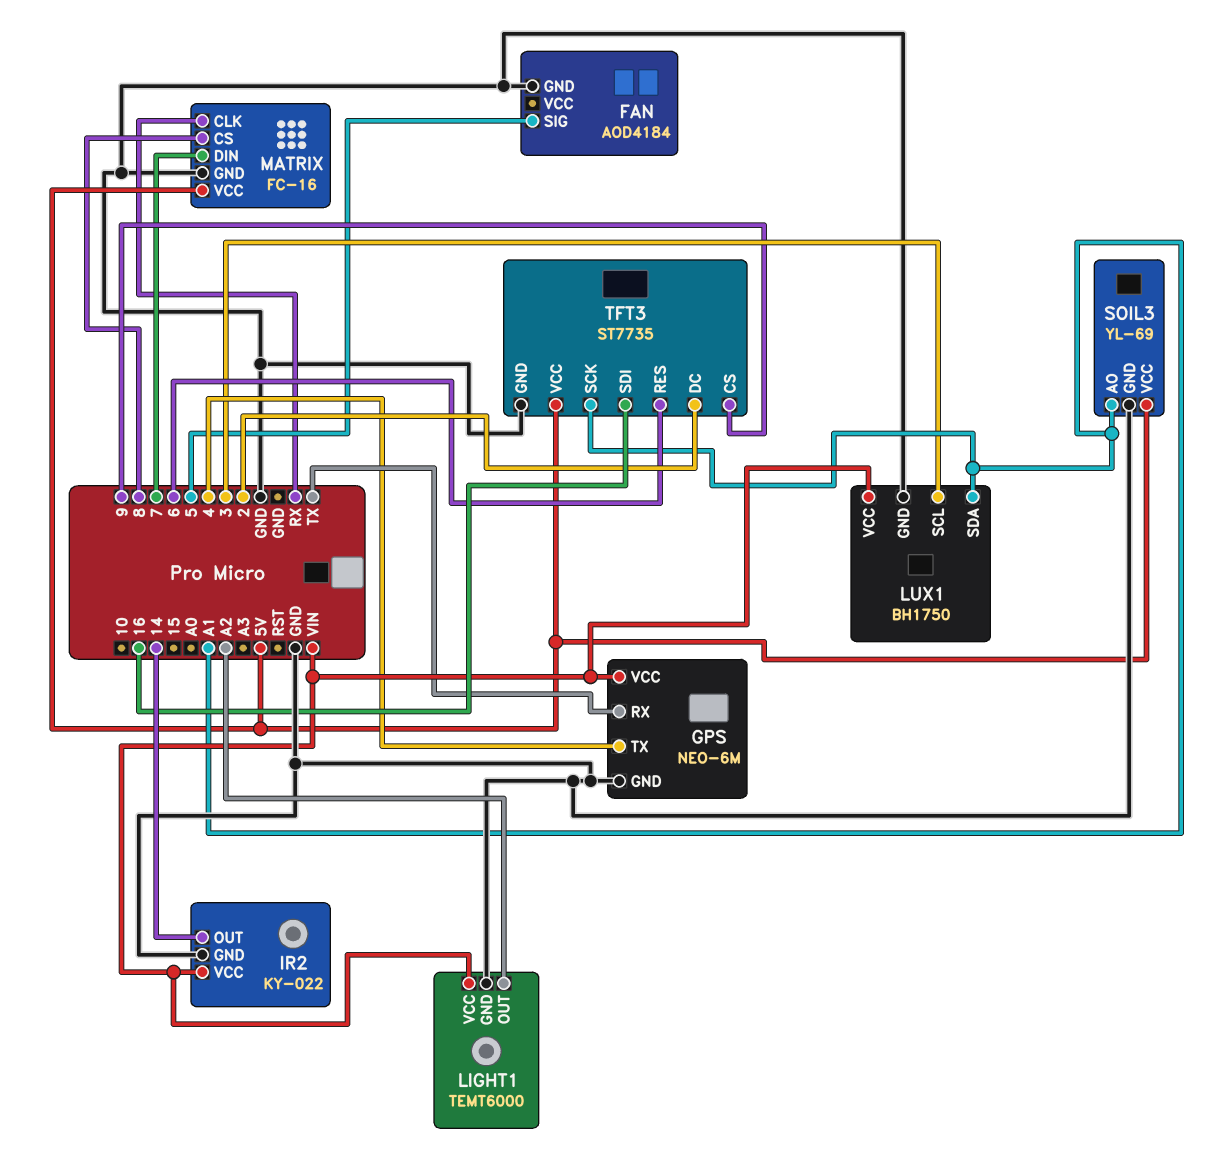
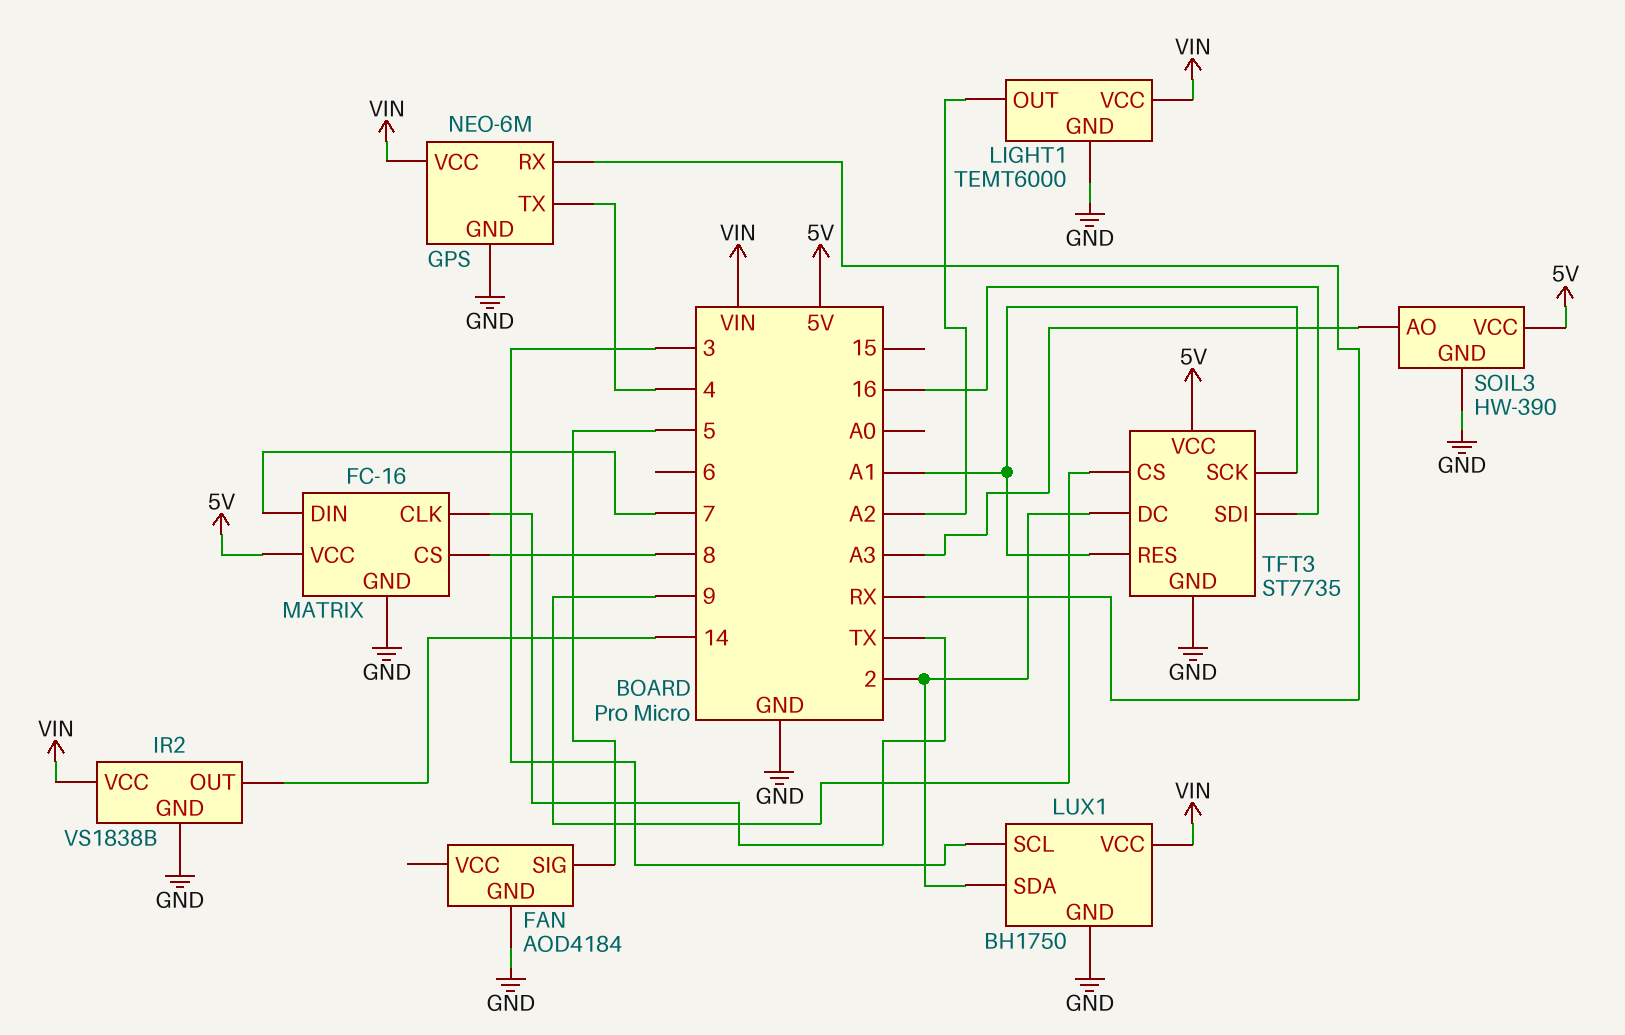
GPS pin RX: TX -> RX
IR2: KY-022 -> VS1838B
LUX1 pin SDA: A1 -> 2
MATRIX pin CLK: RX -> TX
SOIL3: YL-69 -> HW-390
SOIL3 pin AO: A1 -> A3
TFT3 pin RES: 6 -> A1

